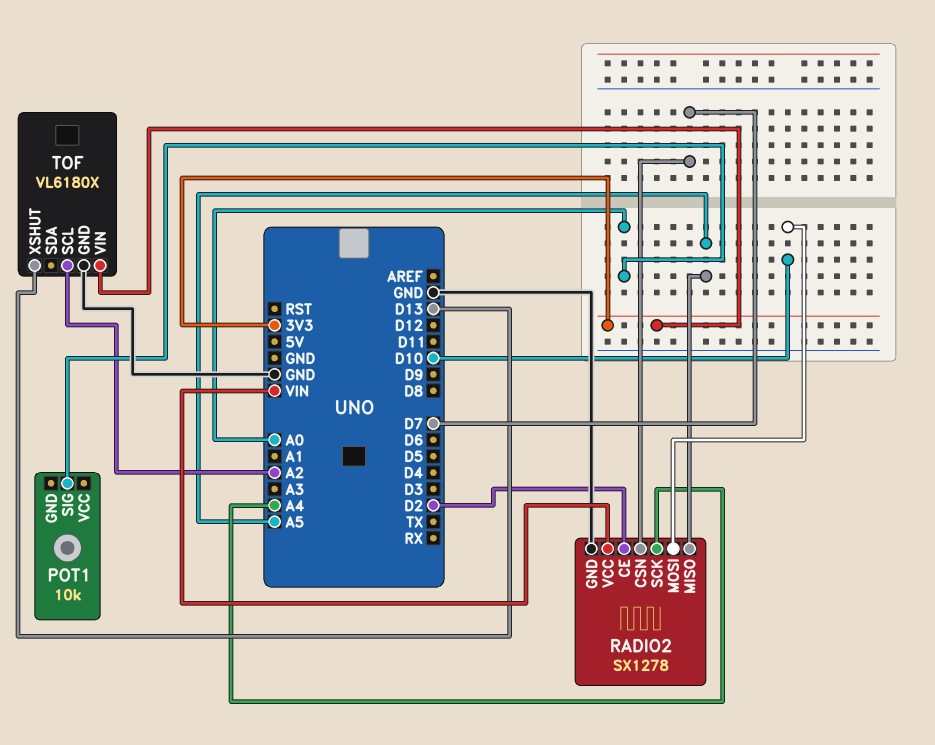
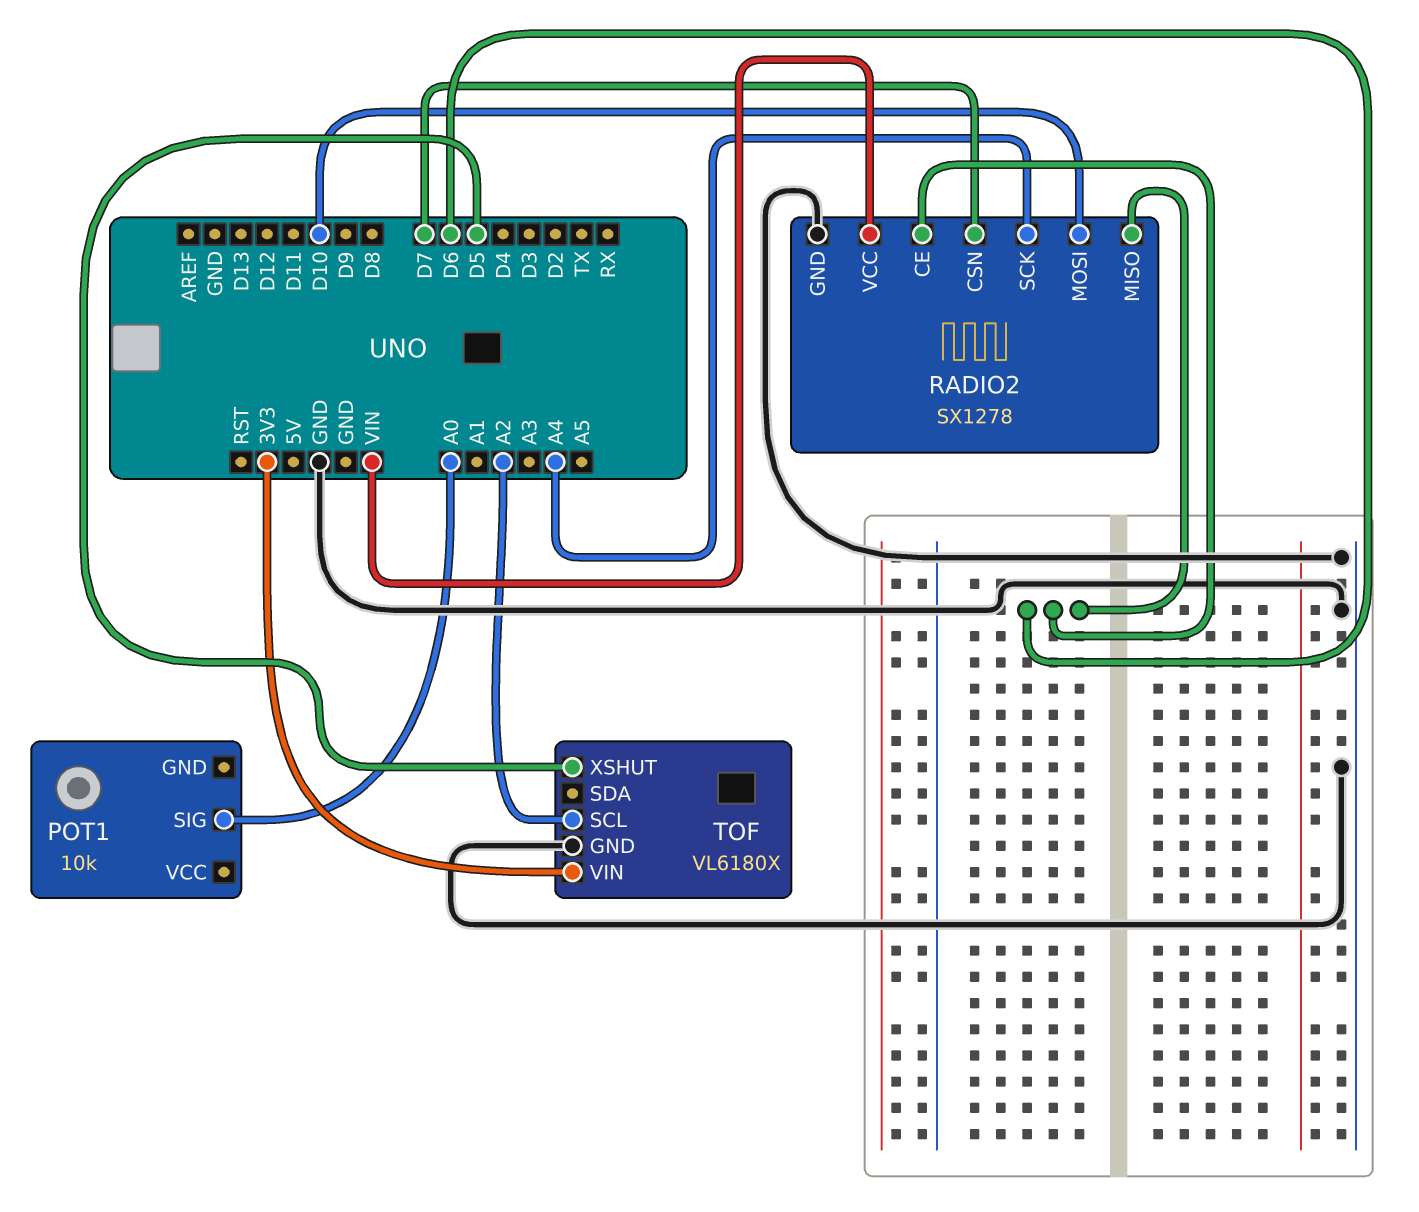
RADIO2 pin CE: D2 -> D6
RADIO2 pin MISO: A5 -> D6
TOF pin XSHUT: D13 -> D5

